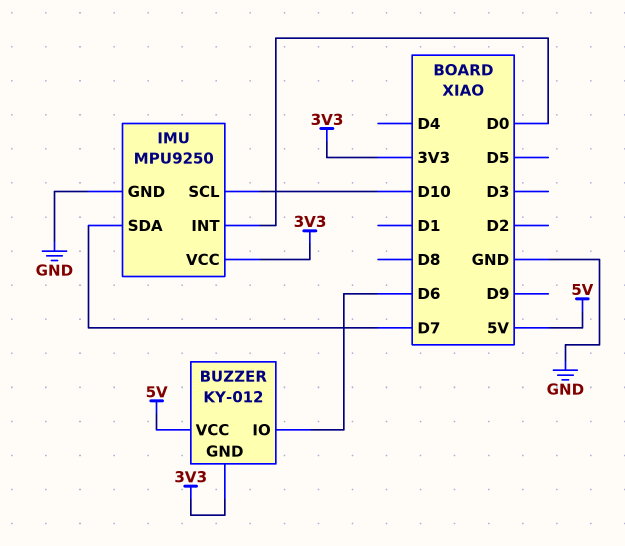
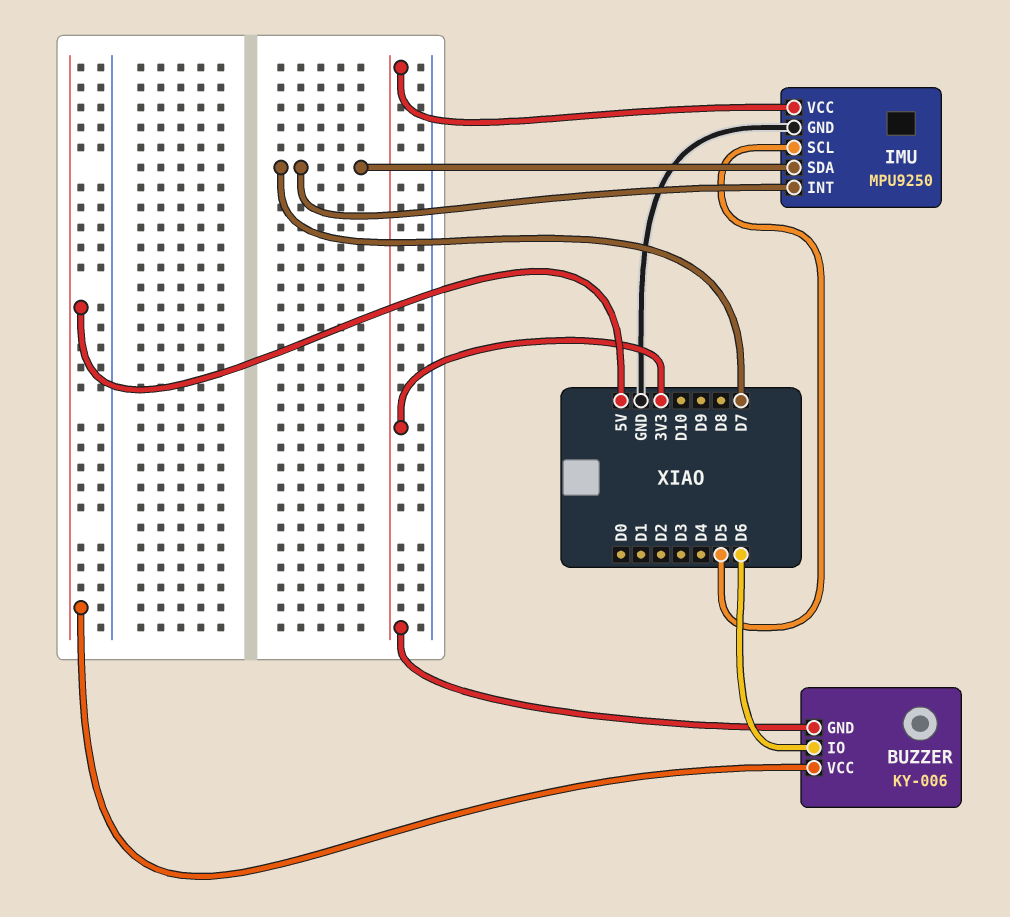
BUZZER: KY-012 -> KY-006
IMU pin INT: D0 -> D7
IMU pin SCL: D10 -> D5

